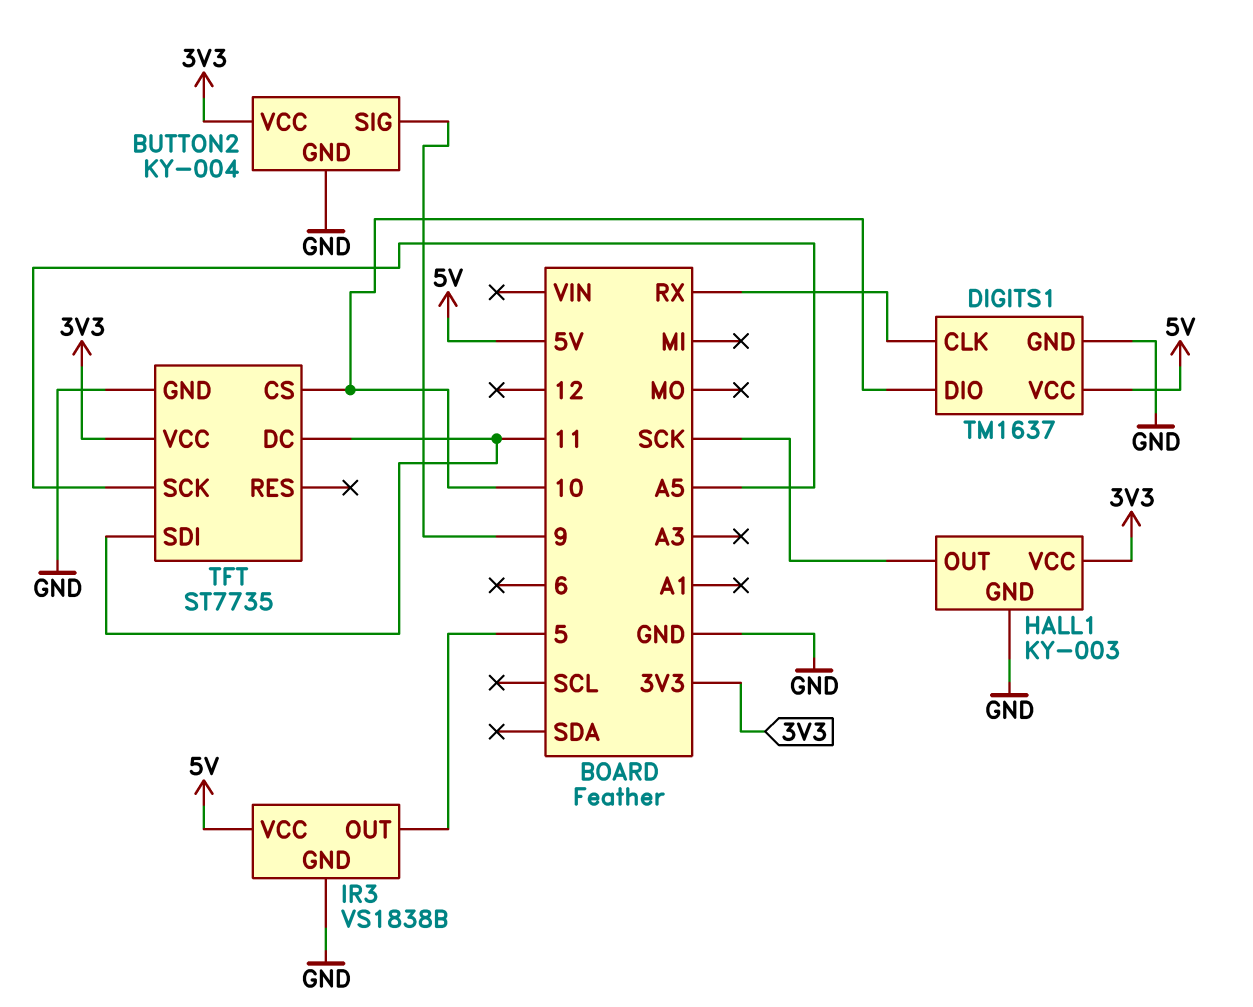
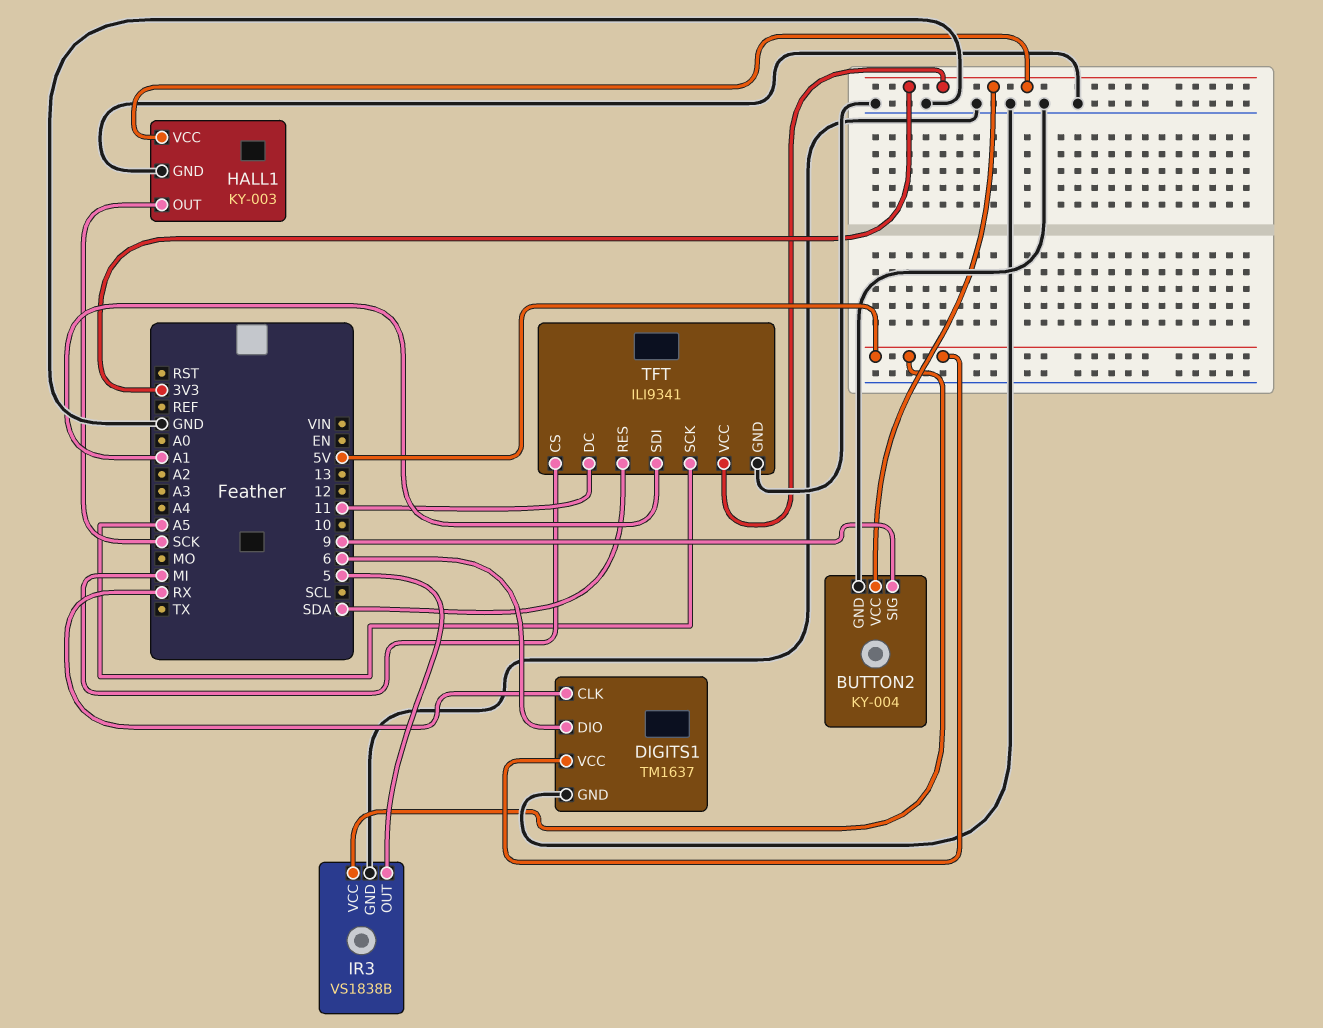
DIGITS1 pin DIO: 10 -> 6
TFT: ST7735 -> ILI9341
TFT pin CS: 10 -> MI
TFT pin RES: none -> SDA
TFT pin SDI: 11 -> A1

